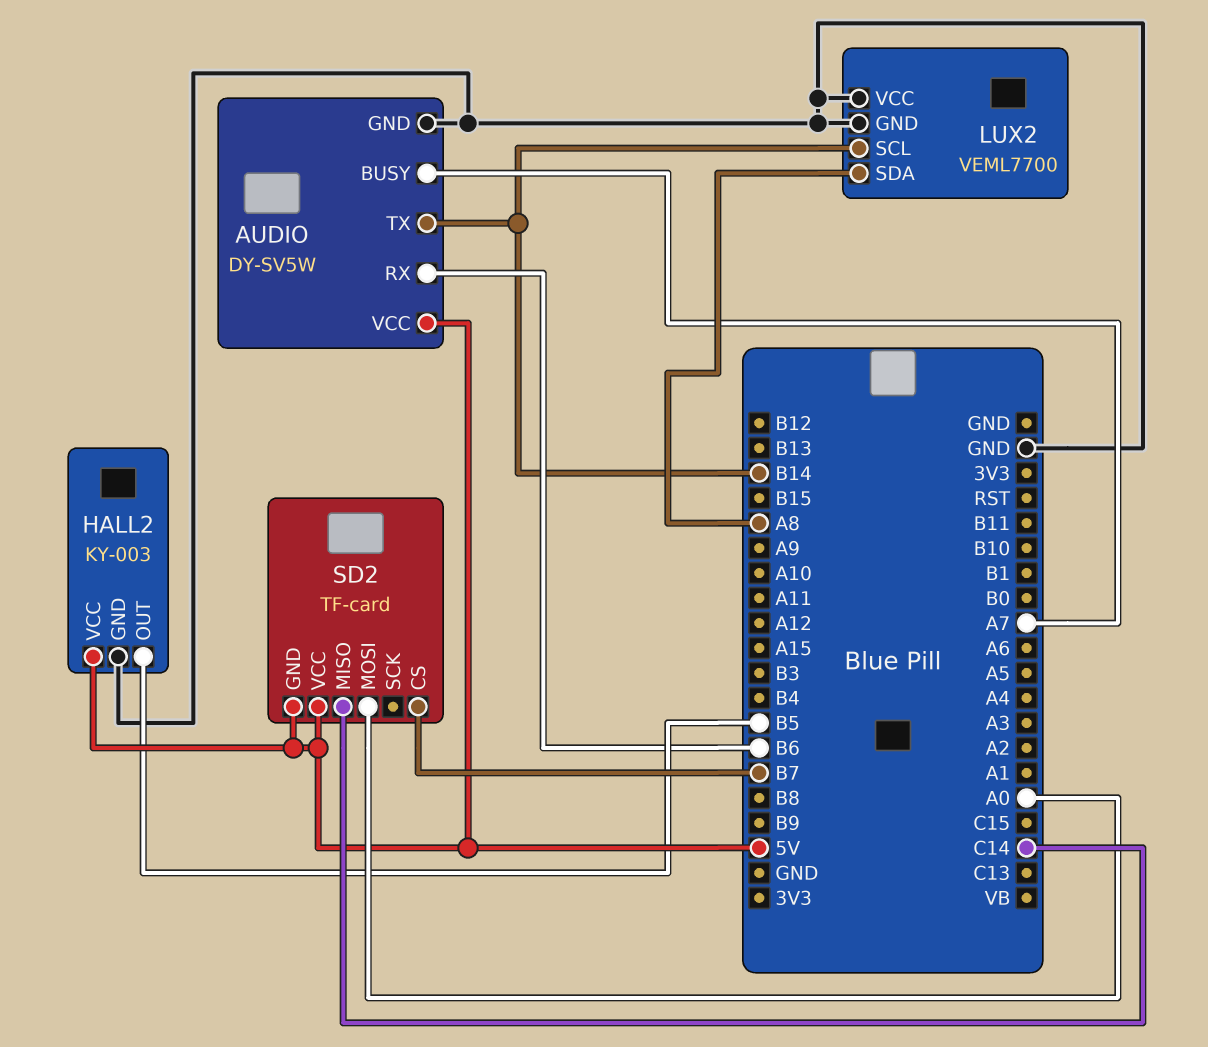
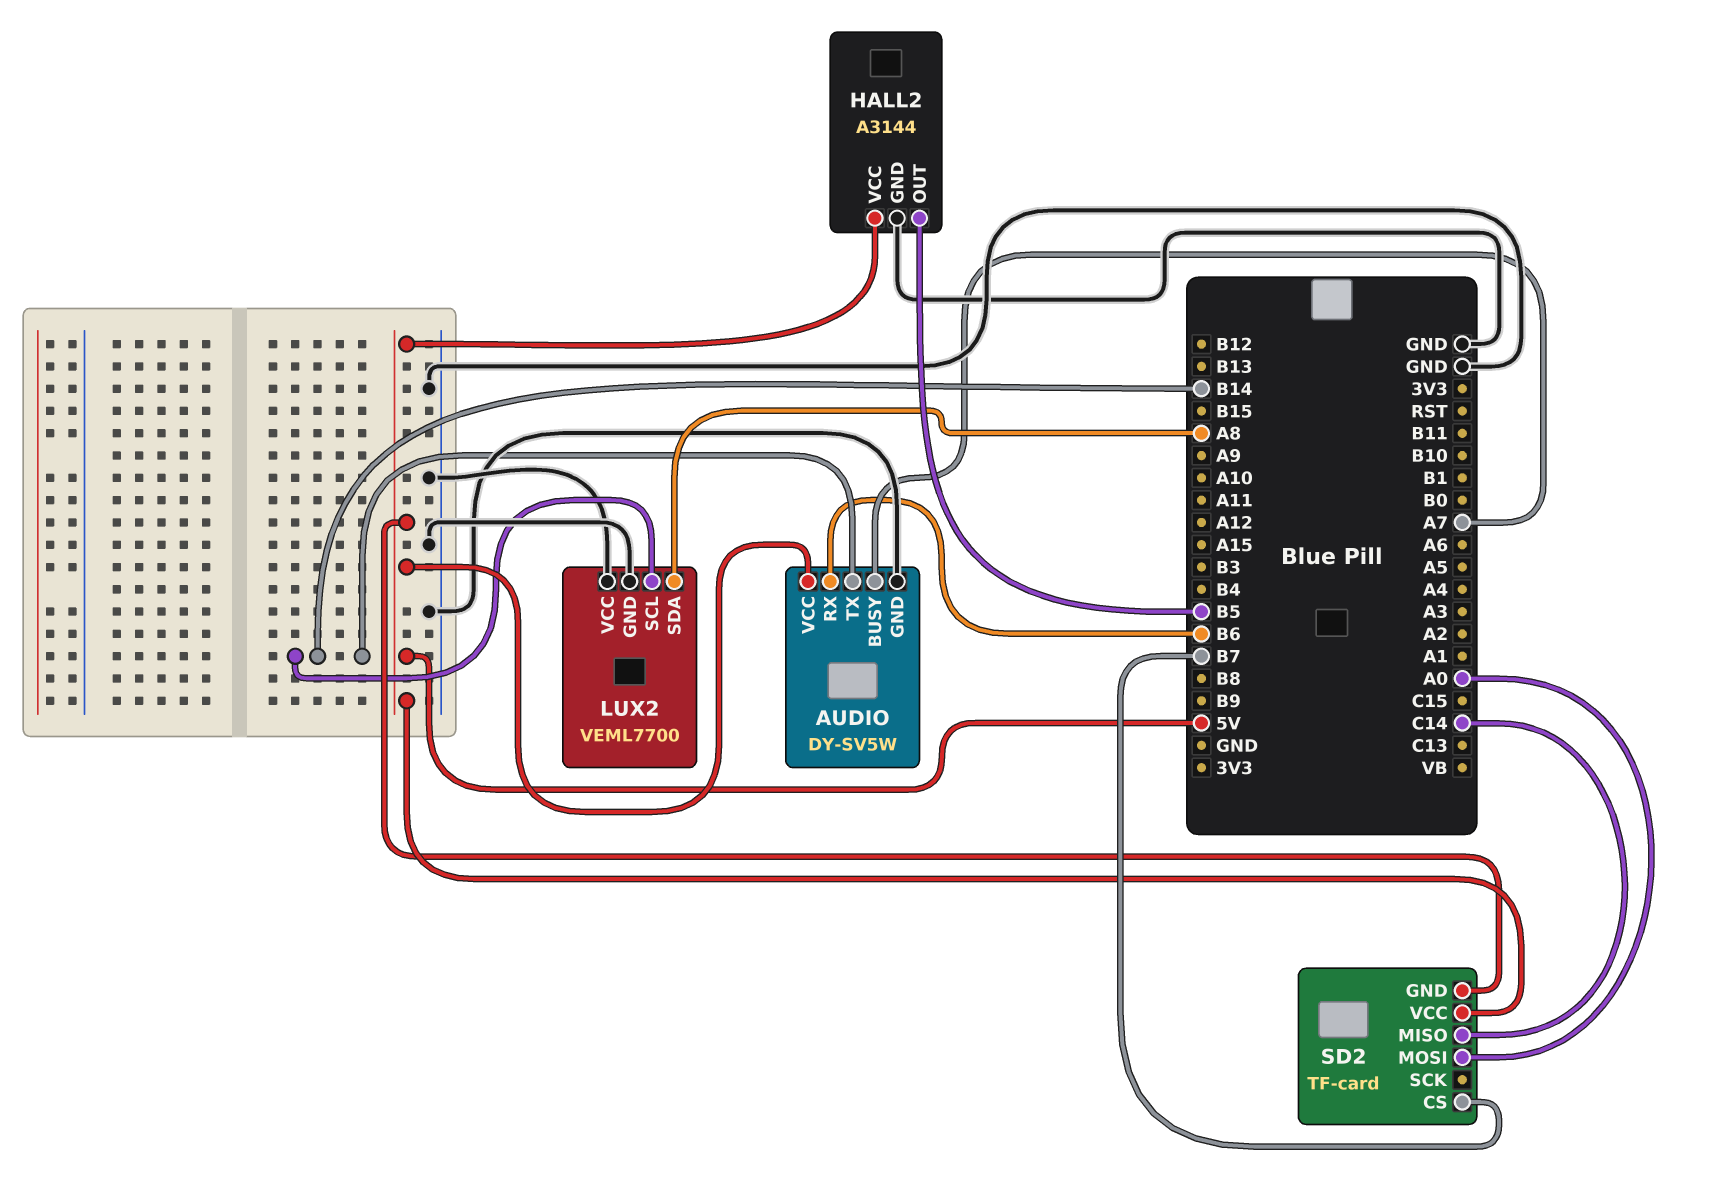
HALL2: KY-003 -> A3144

